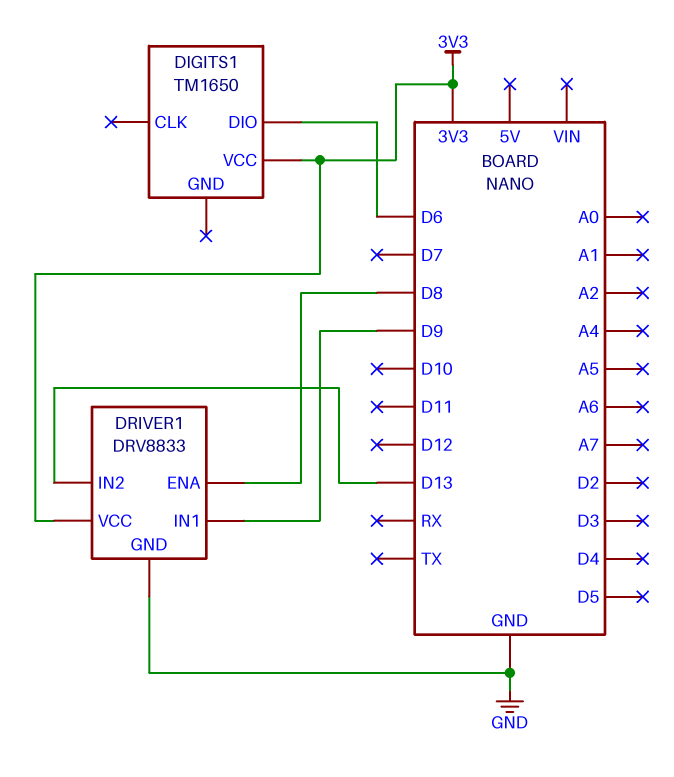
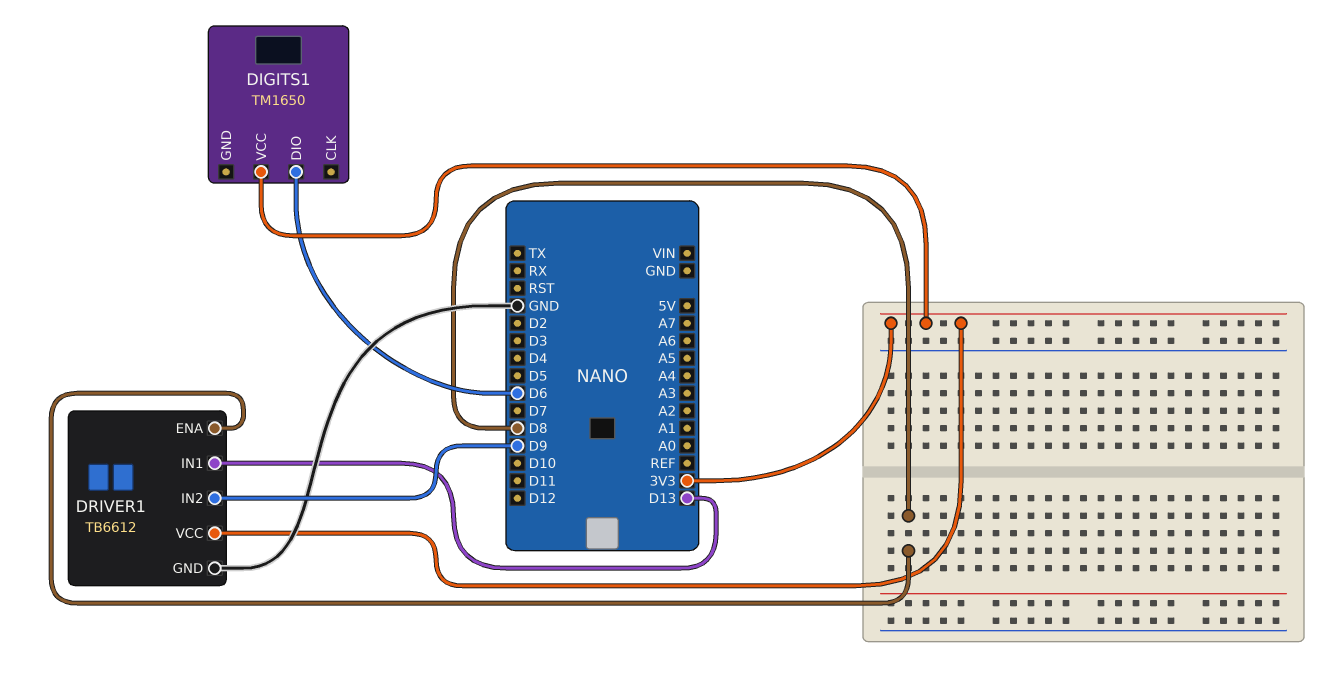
DRIVER1: DRV8833 -> TB6612
DRIVER1 pin IN1: D9 -> D13
DRIVER1 pin IN2: D13 -> D9

